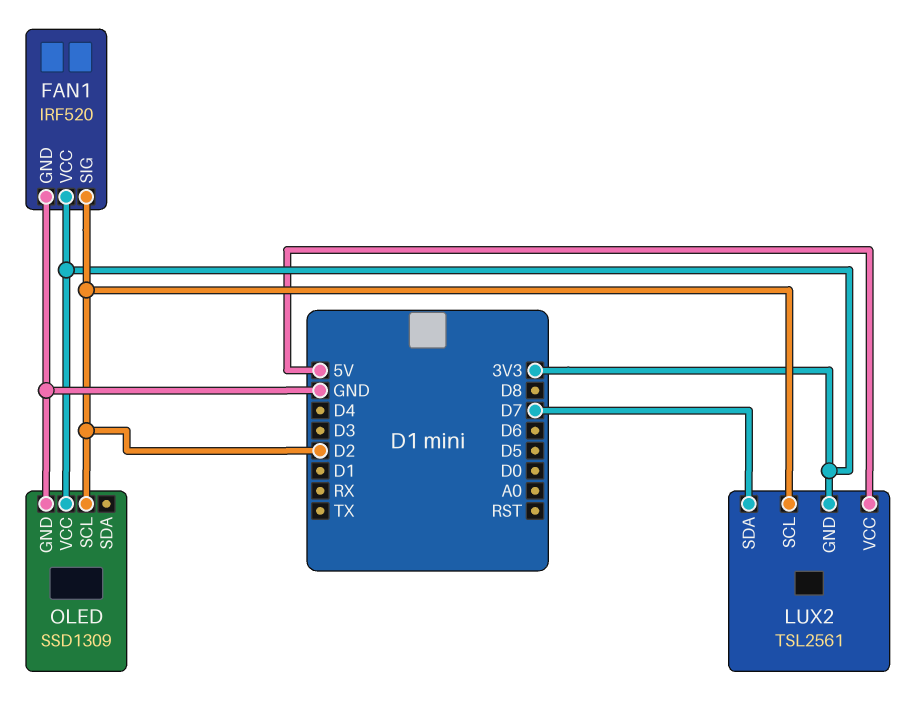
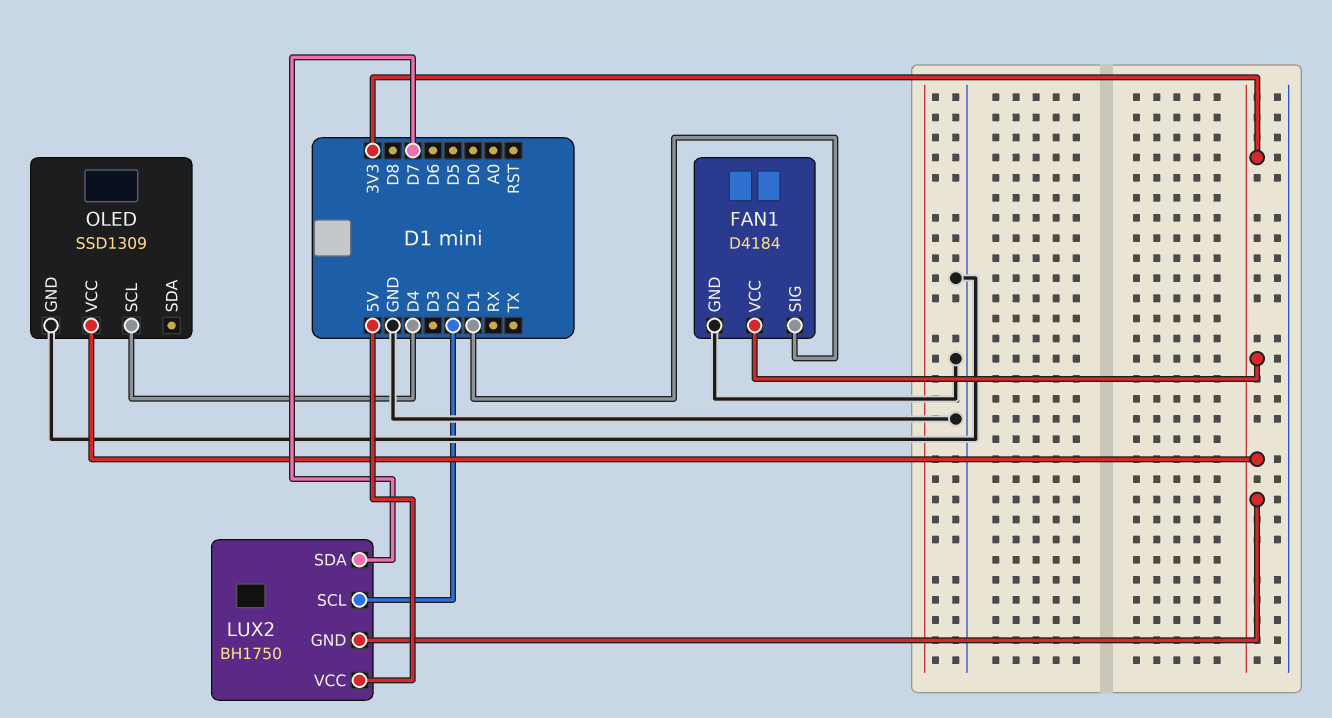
FAN1: IRF520 -> D4184
FAN1 pin SIG: D2 -> D1
LUX2: TSL2561 -> BH1750
OLED pin SCL: D2 -> D4

